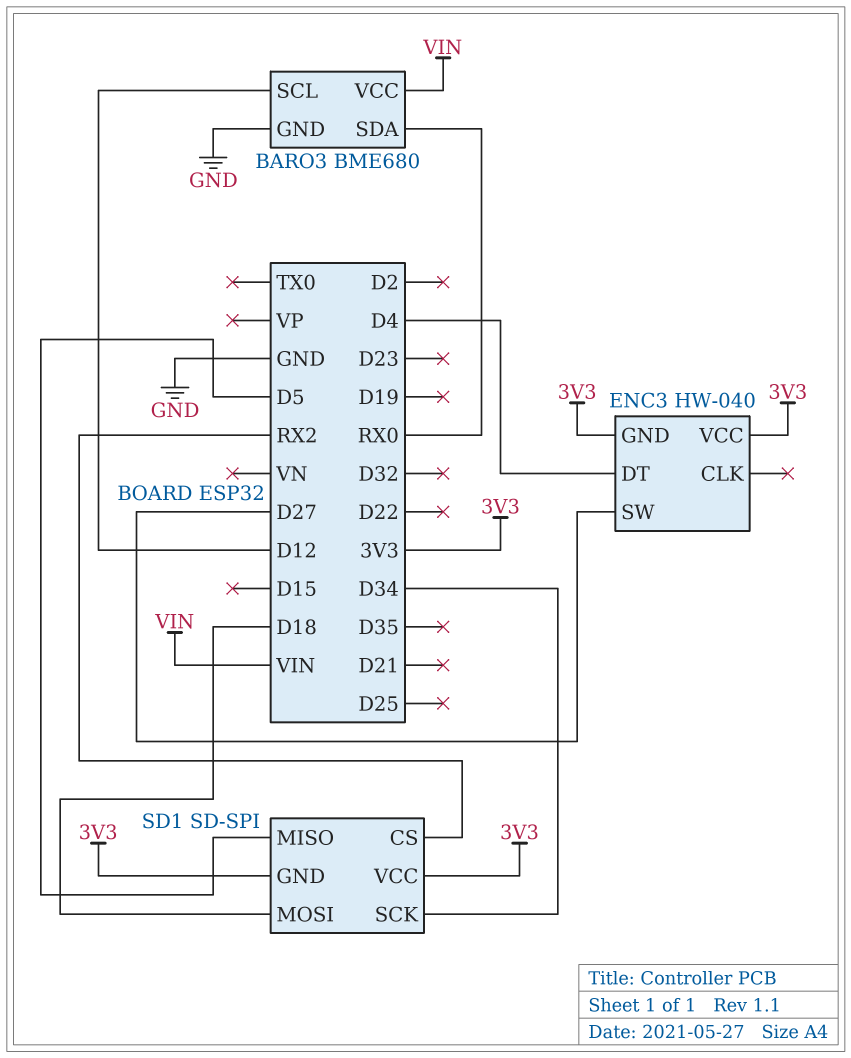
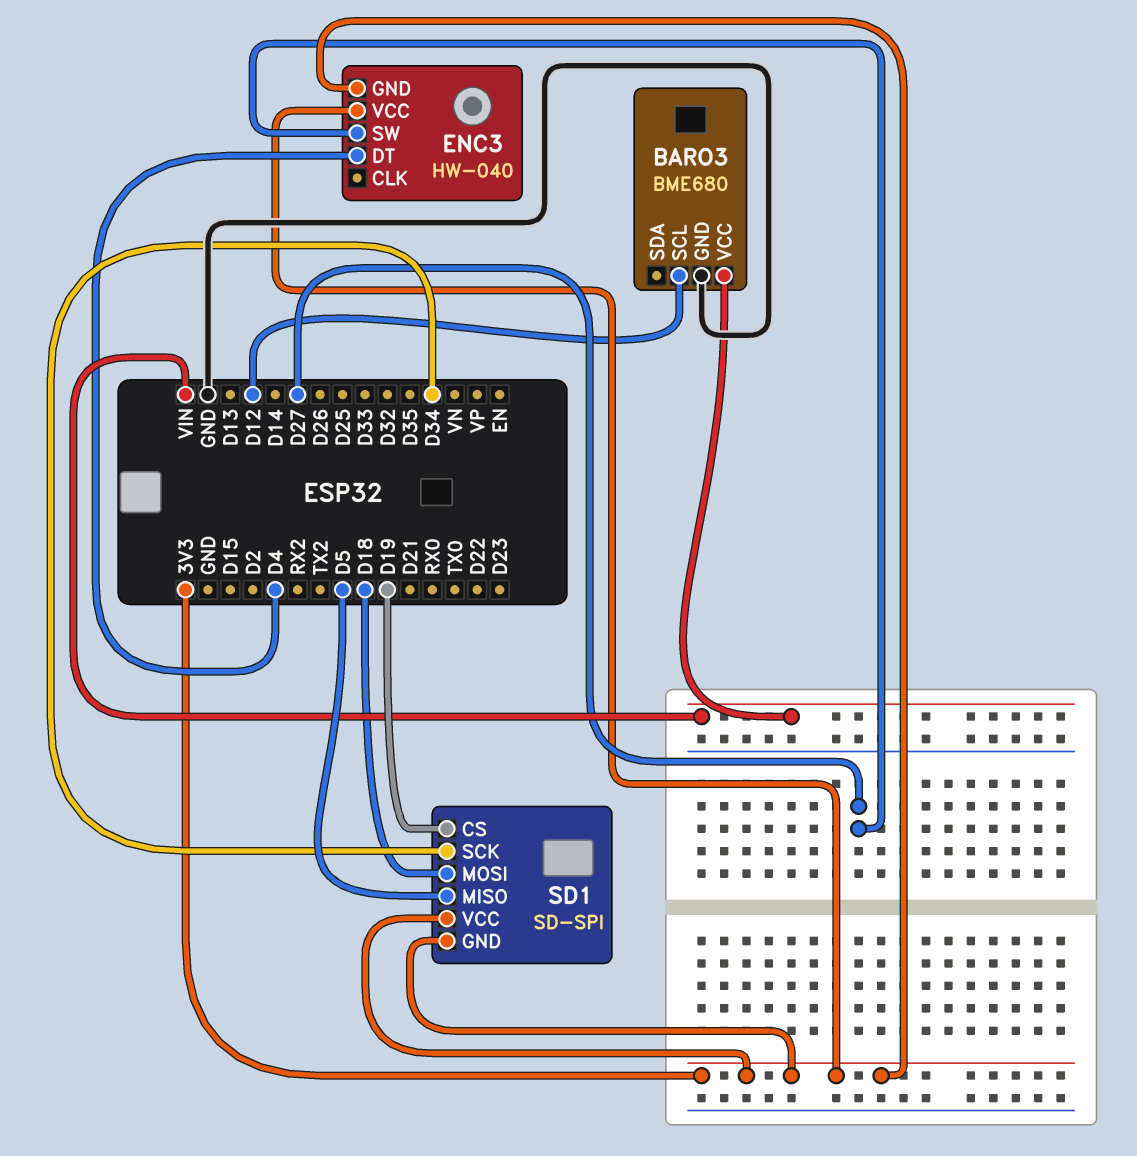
BARO3 pin SDA: RX0 -> none
SD1 pin CS: RX2 -> D19

